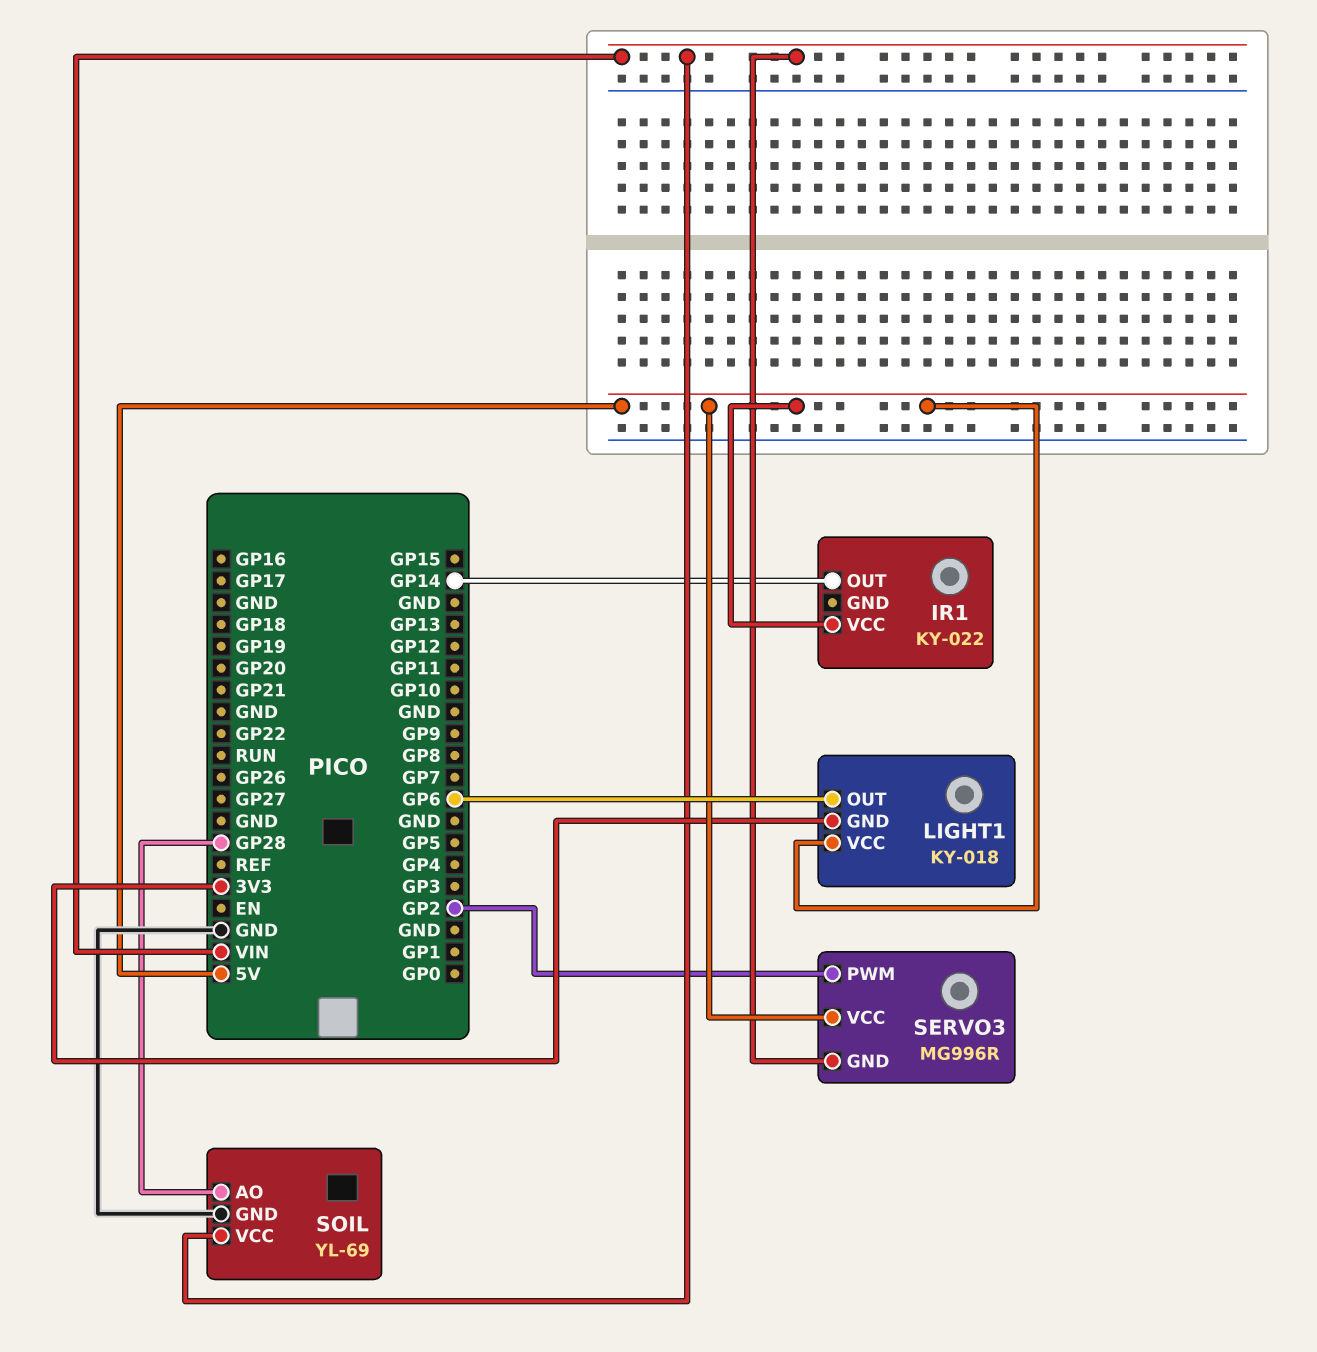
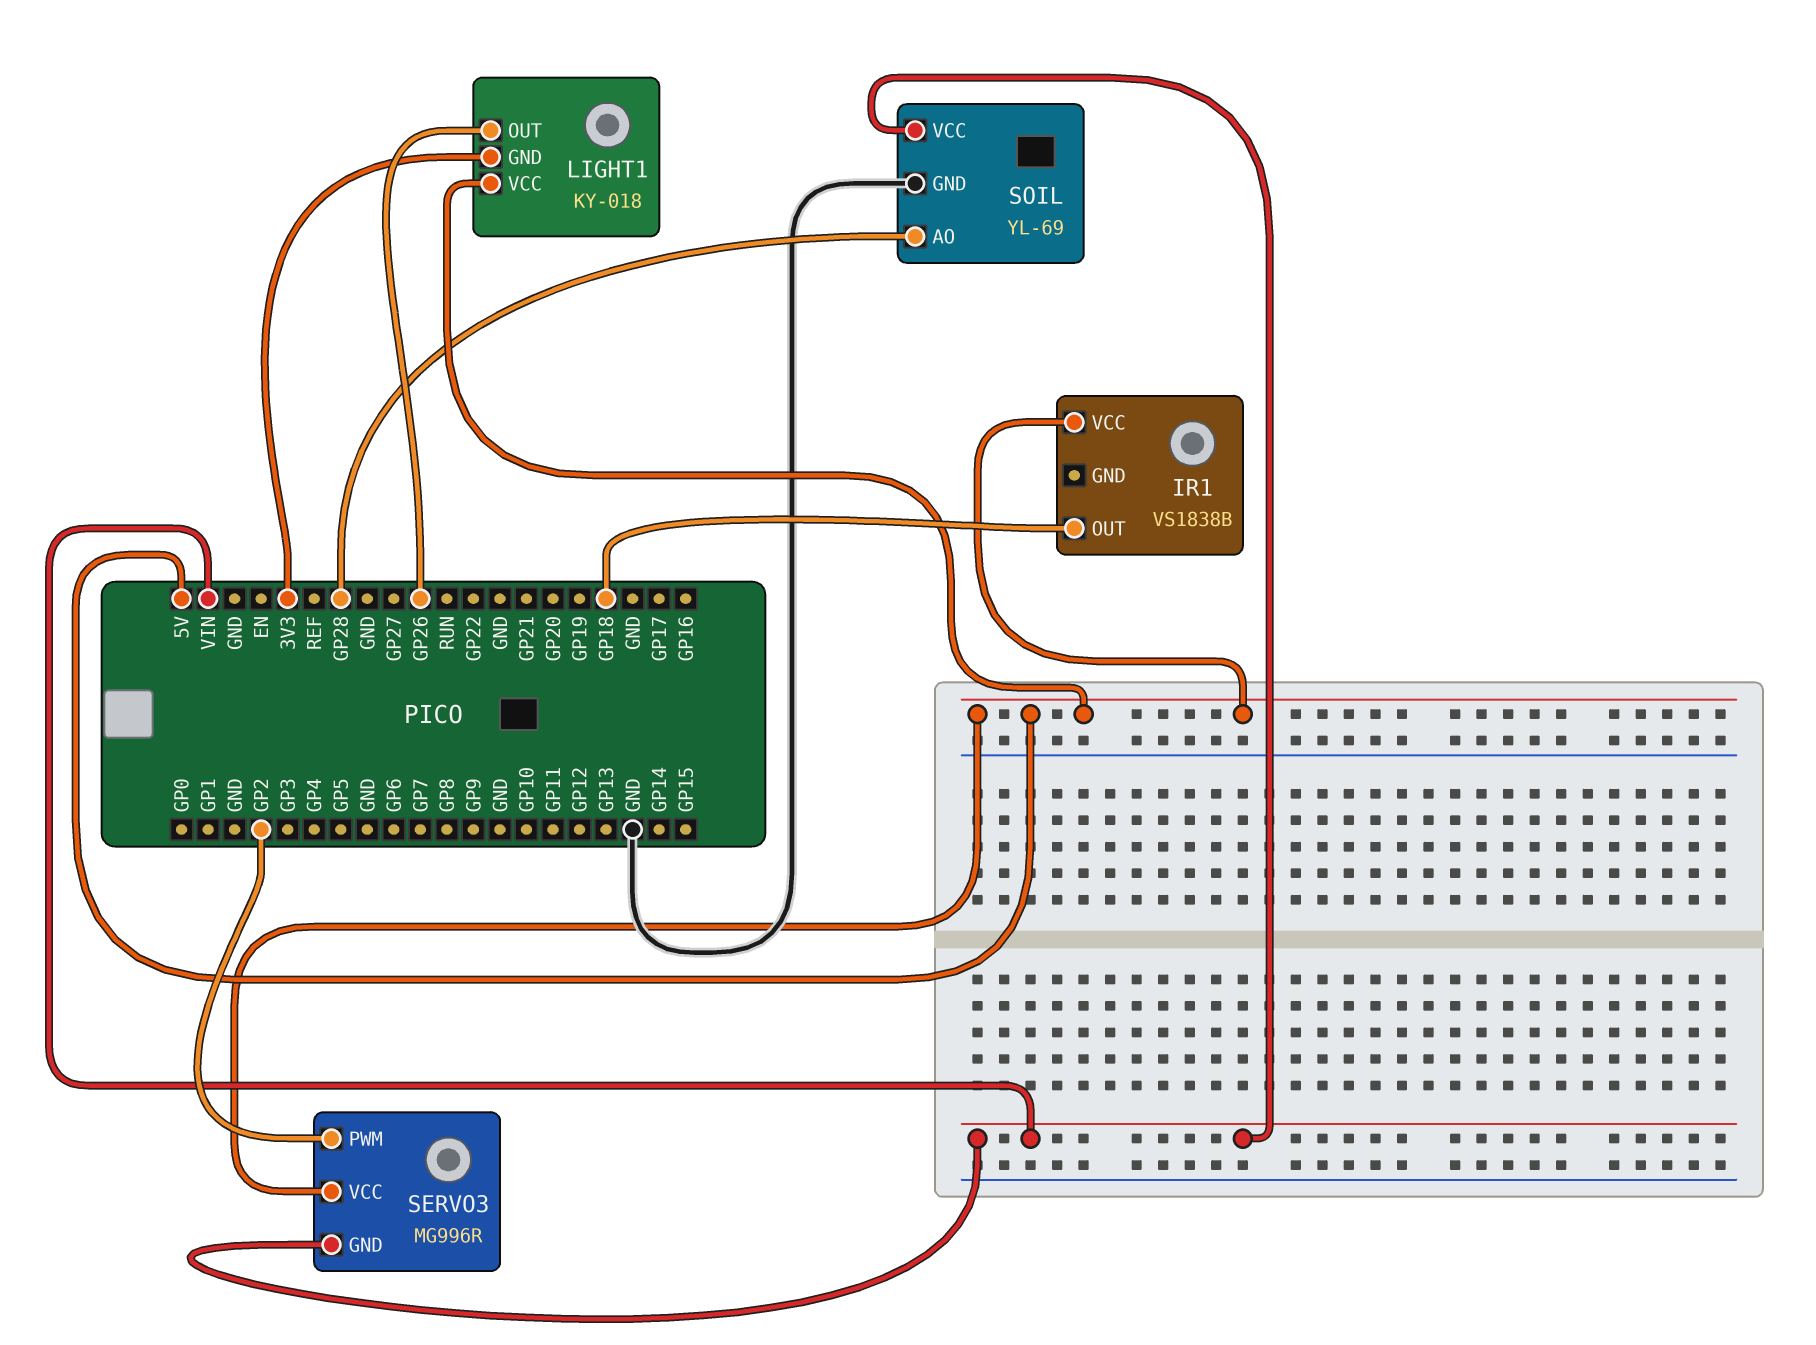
IR1: KY-022 -> VS1838B
IR1 pin OUT: GP14 -> GP18
LIGHT1 pin OUT: GP6 -> GP26

